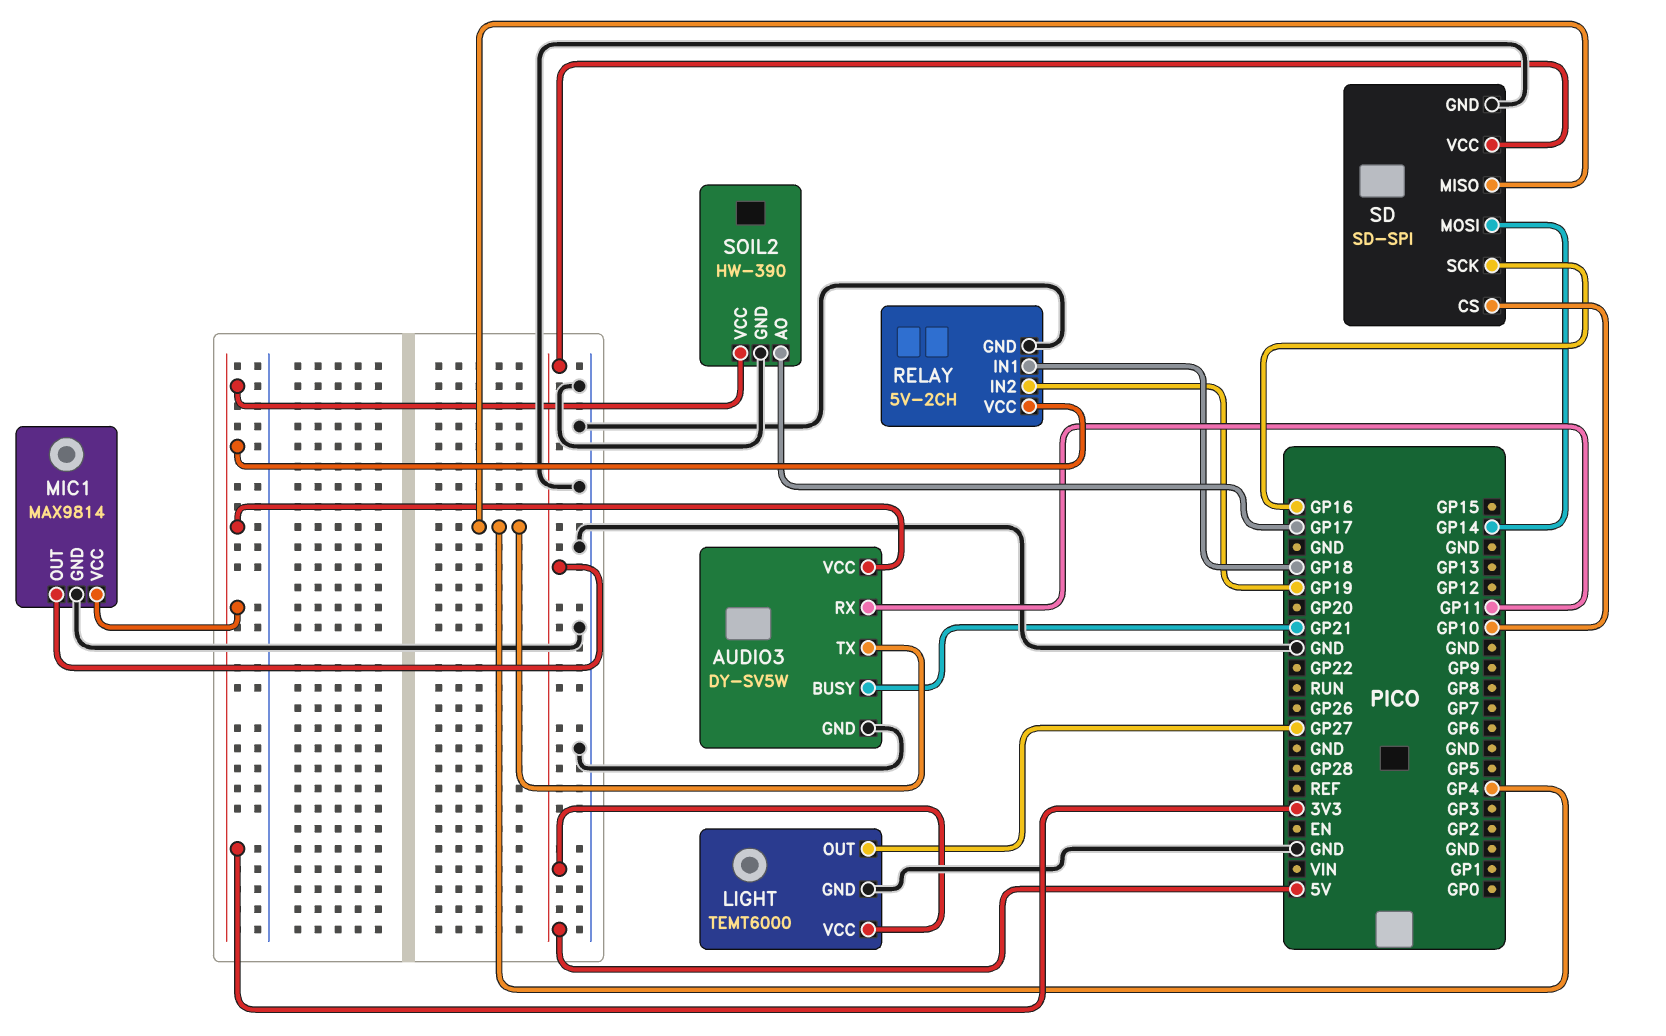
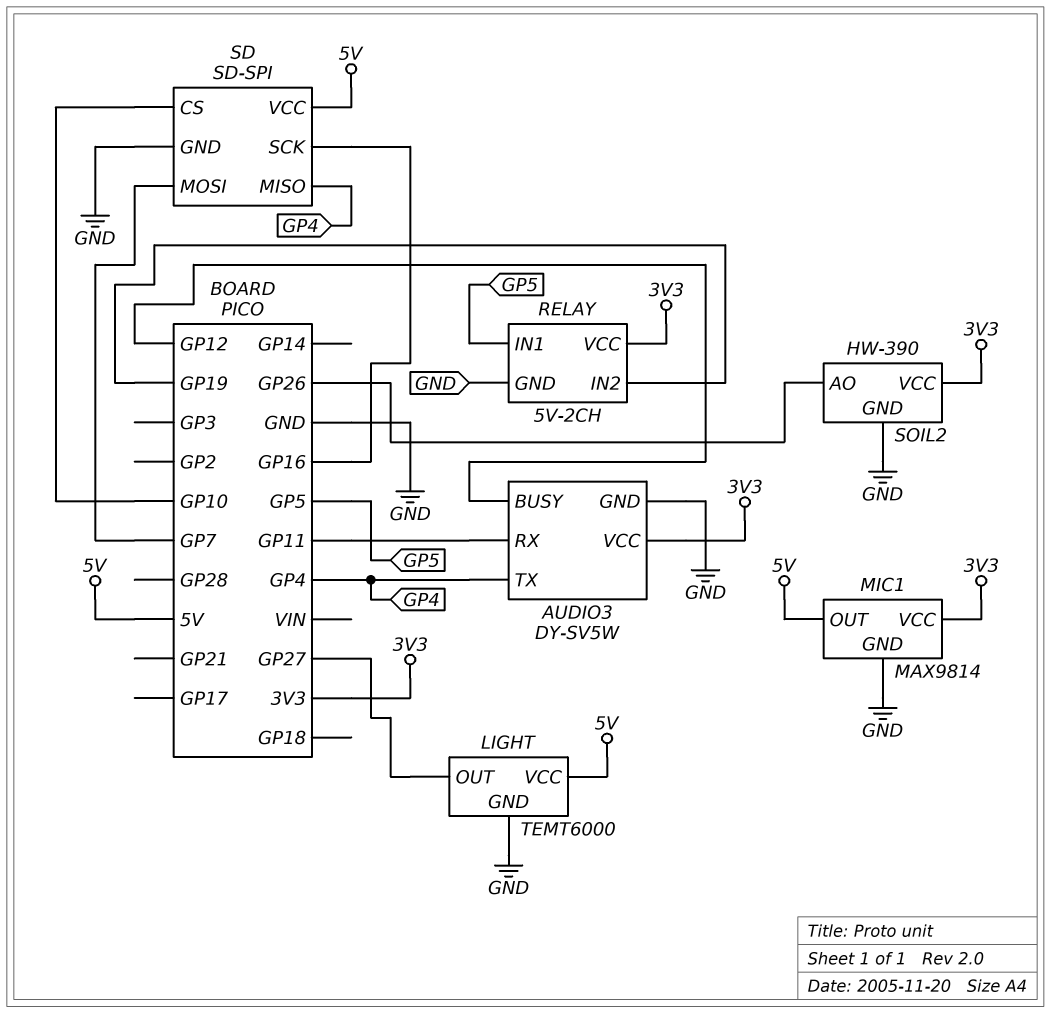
AUDIO3 pin BUSY: GP21 -> GP12
RELAY pin IN1: GP18 -> GP5
SD pin MOSI: GP14 -> GP7
SOIL2 pin AO: GP17 -> GP26

